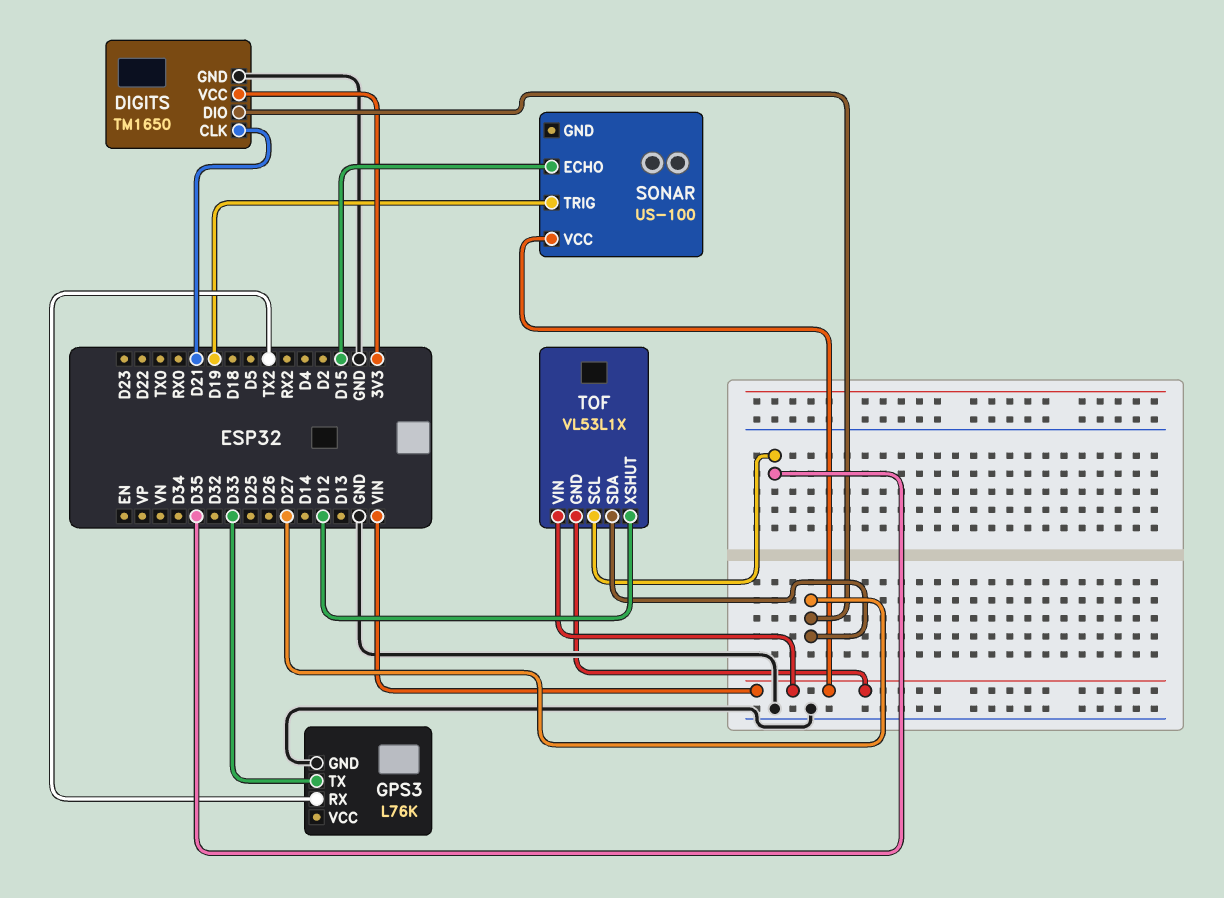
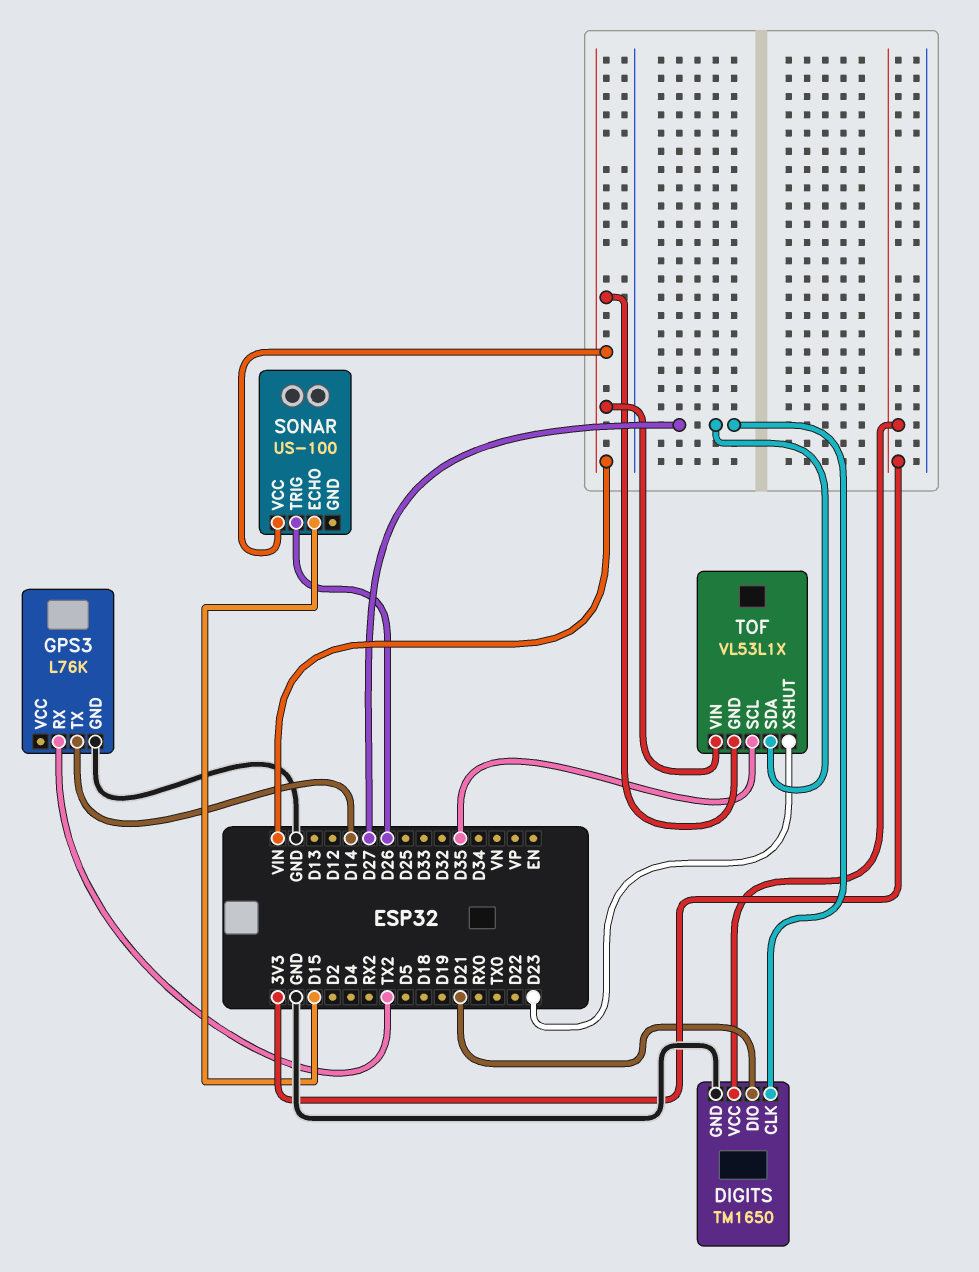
DIGITS pin CLK: D21 -> D27
DIGITS pin DIO: D27 -> D21
GPS3 pin TX: D33 -> D14
SONAR pin TRIG: D19 -> D26
TOF pin XSHUT: D12 -> D23

